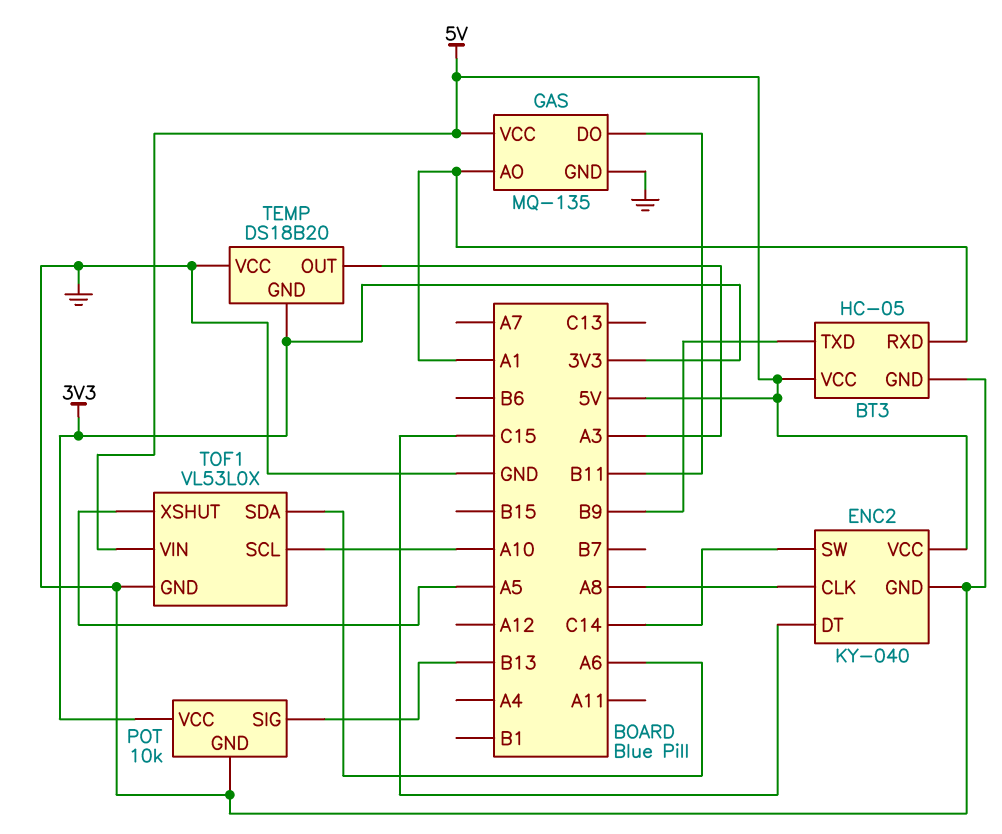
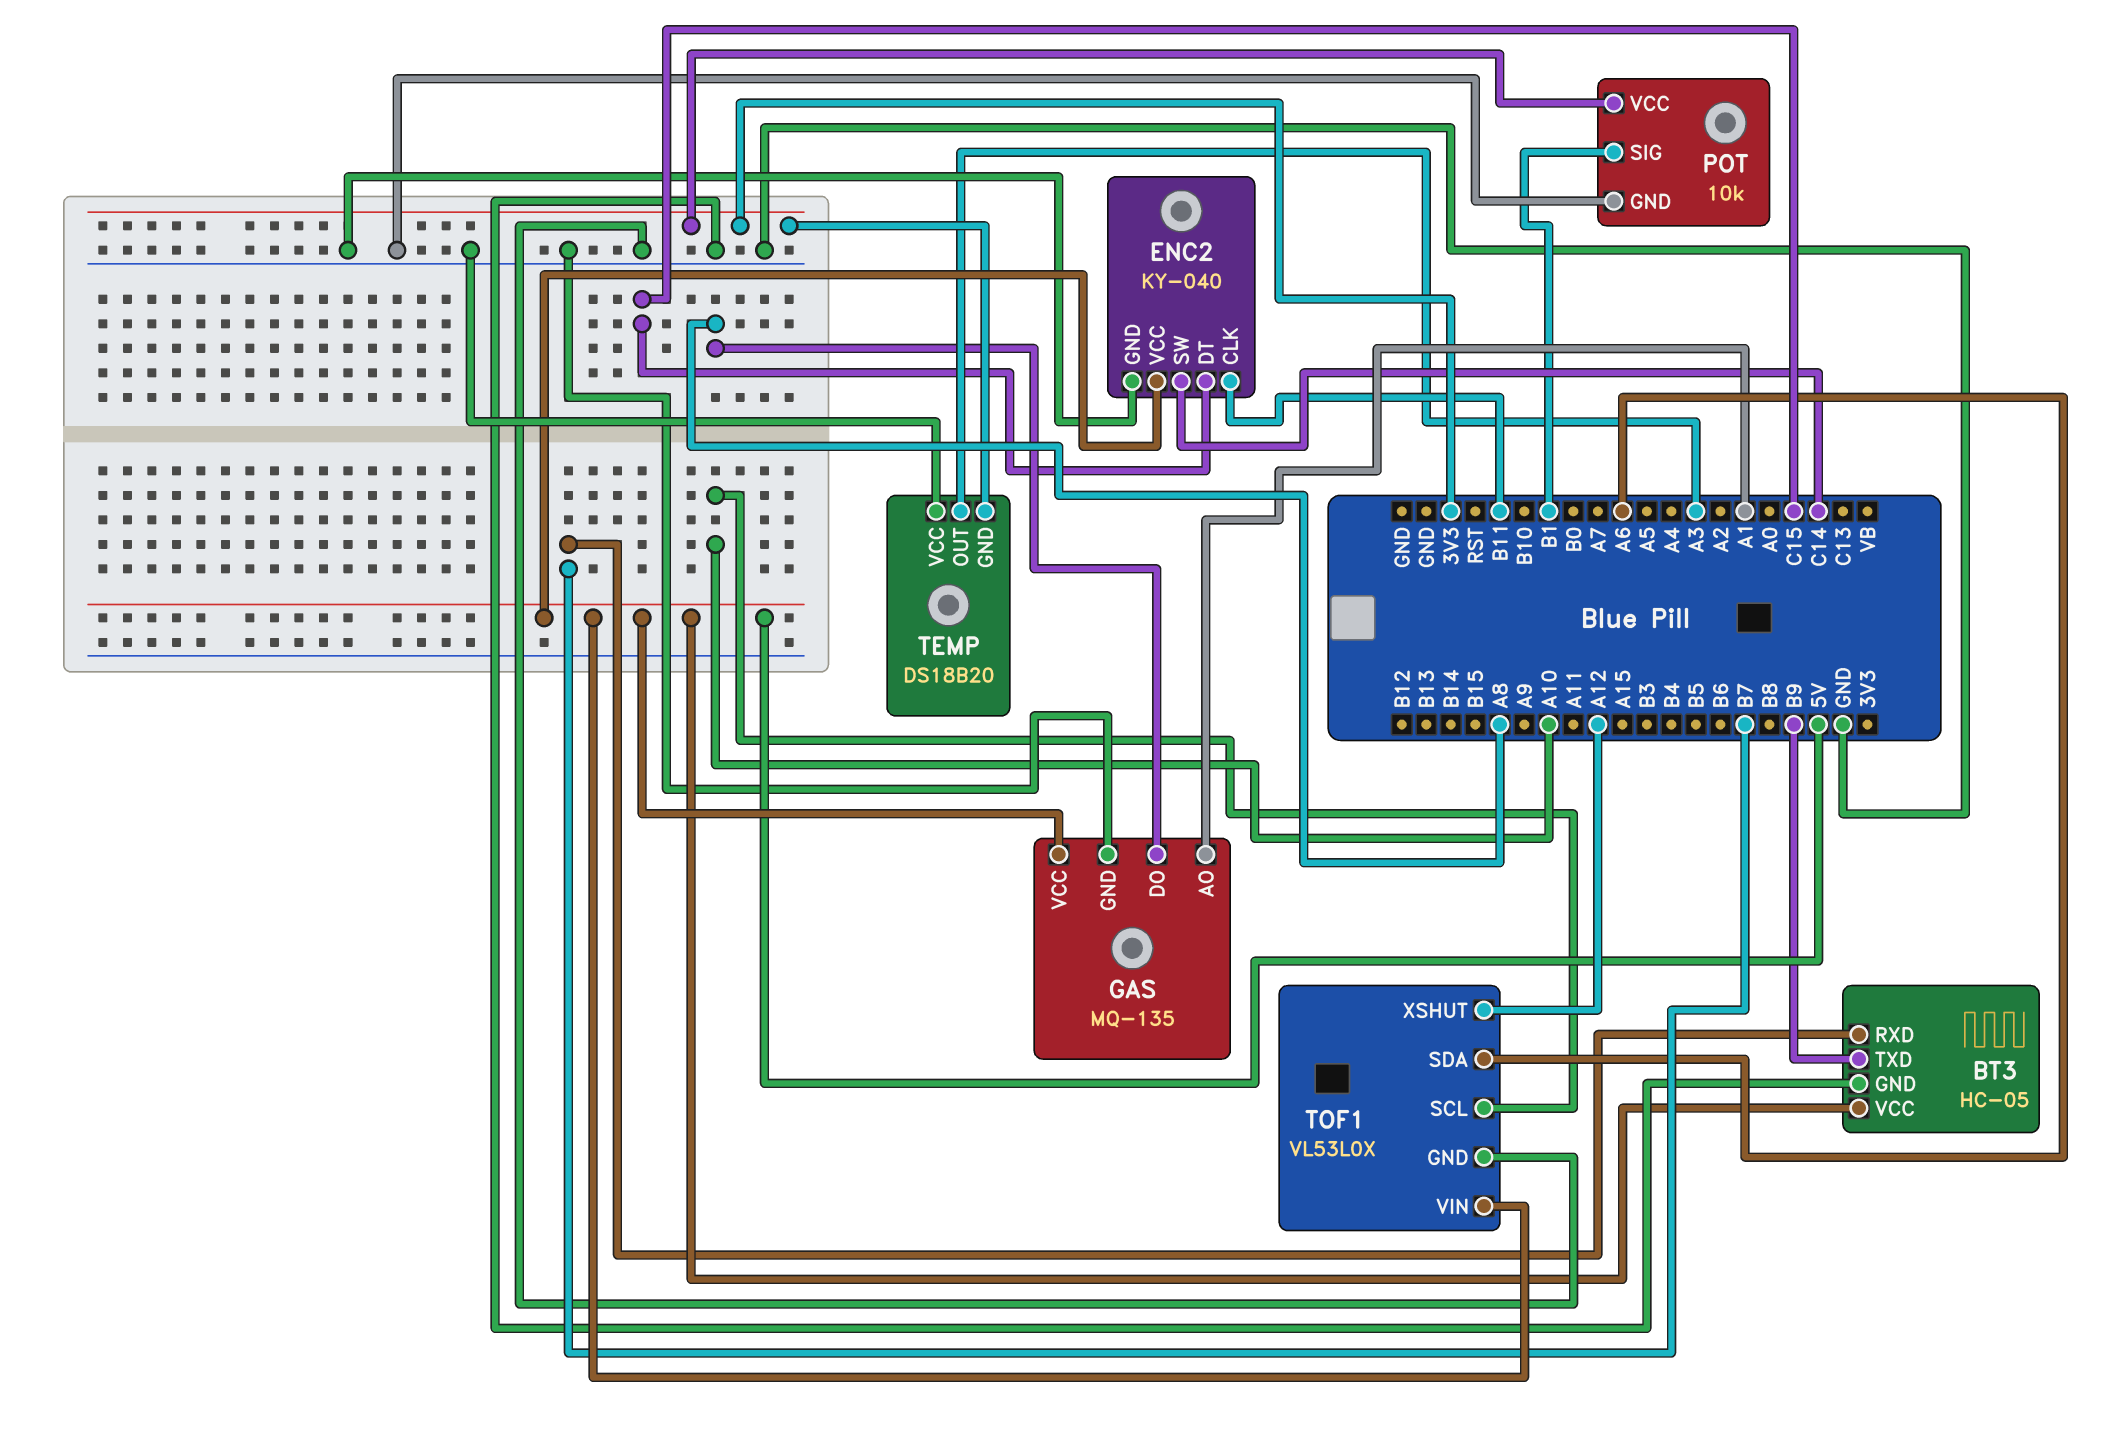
BT3 pin RXD: A1 -> B7
ENC2 pin CLK: A8 -> B11
GAS pin DO: B11 -> A8
POT pin SIG: B13 -> B1
TOF1 pin XSHUT: A5 -> A12

